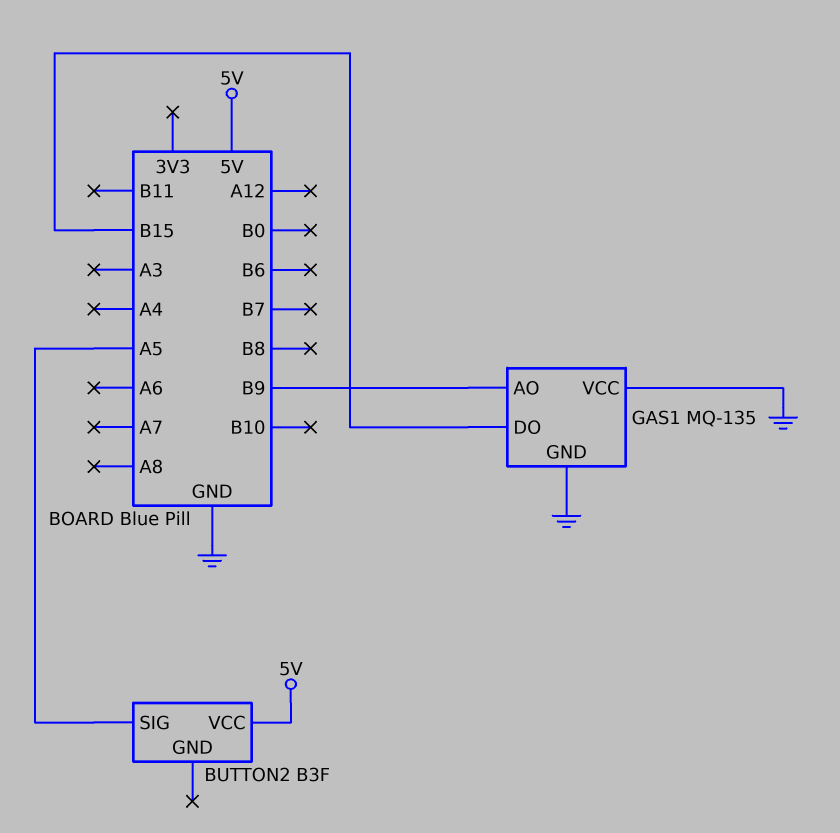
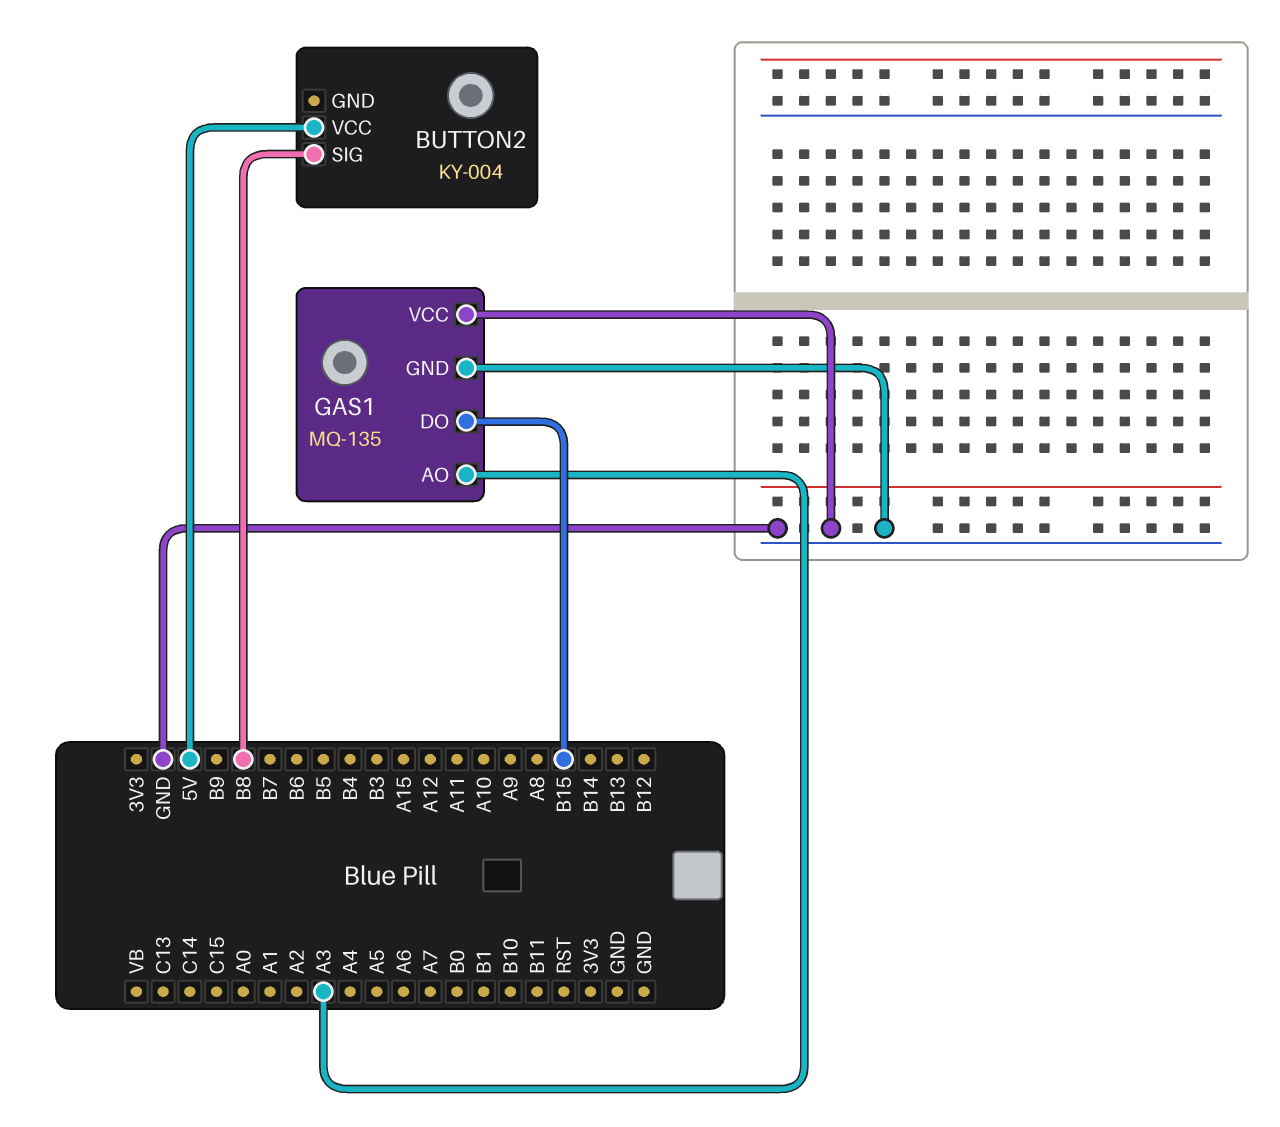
BUTTON2: B3F -> KY-004
BUTTON2 pin SIG: A5 -> B8
GAS1 pin AO: B9 -> A3

